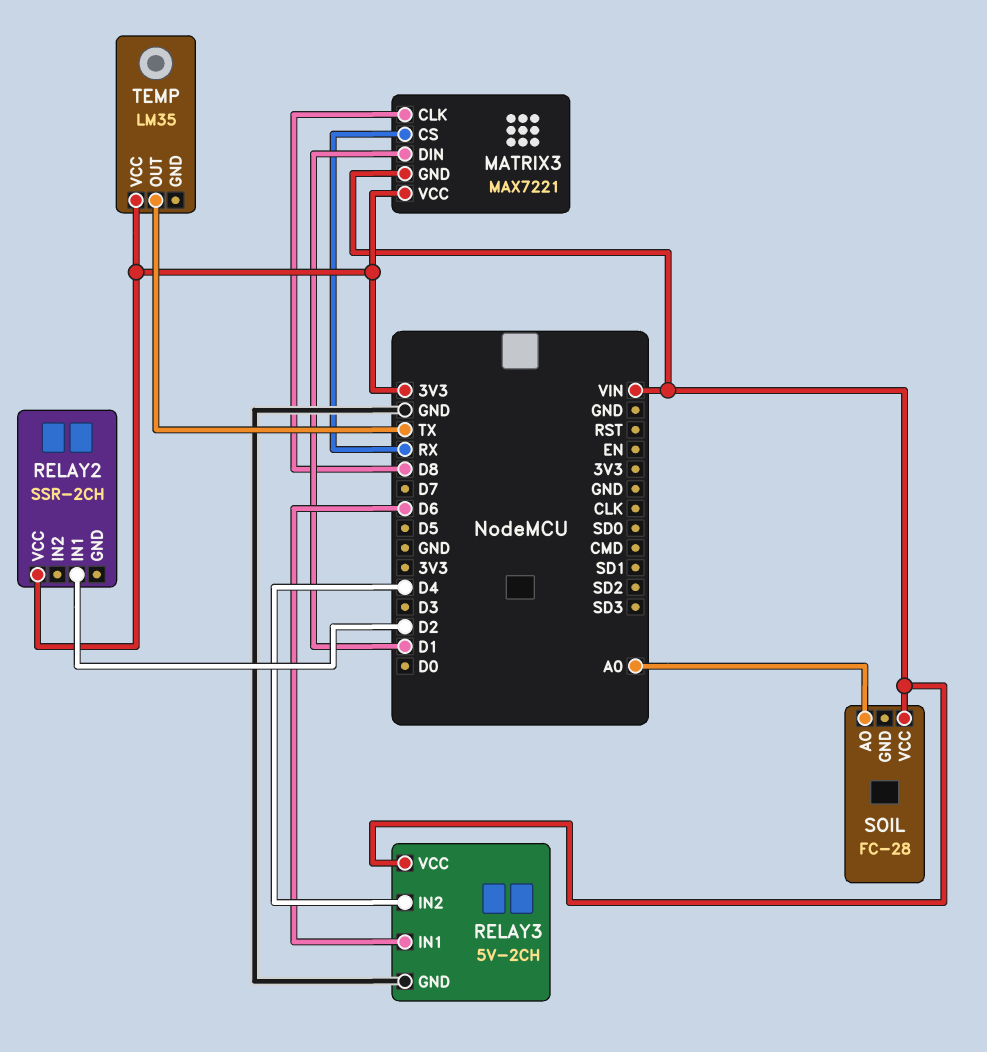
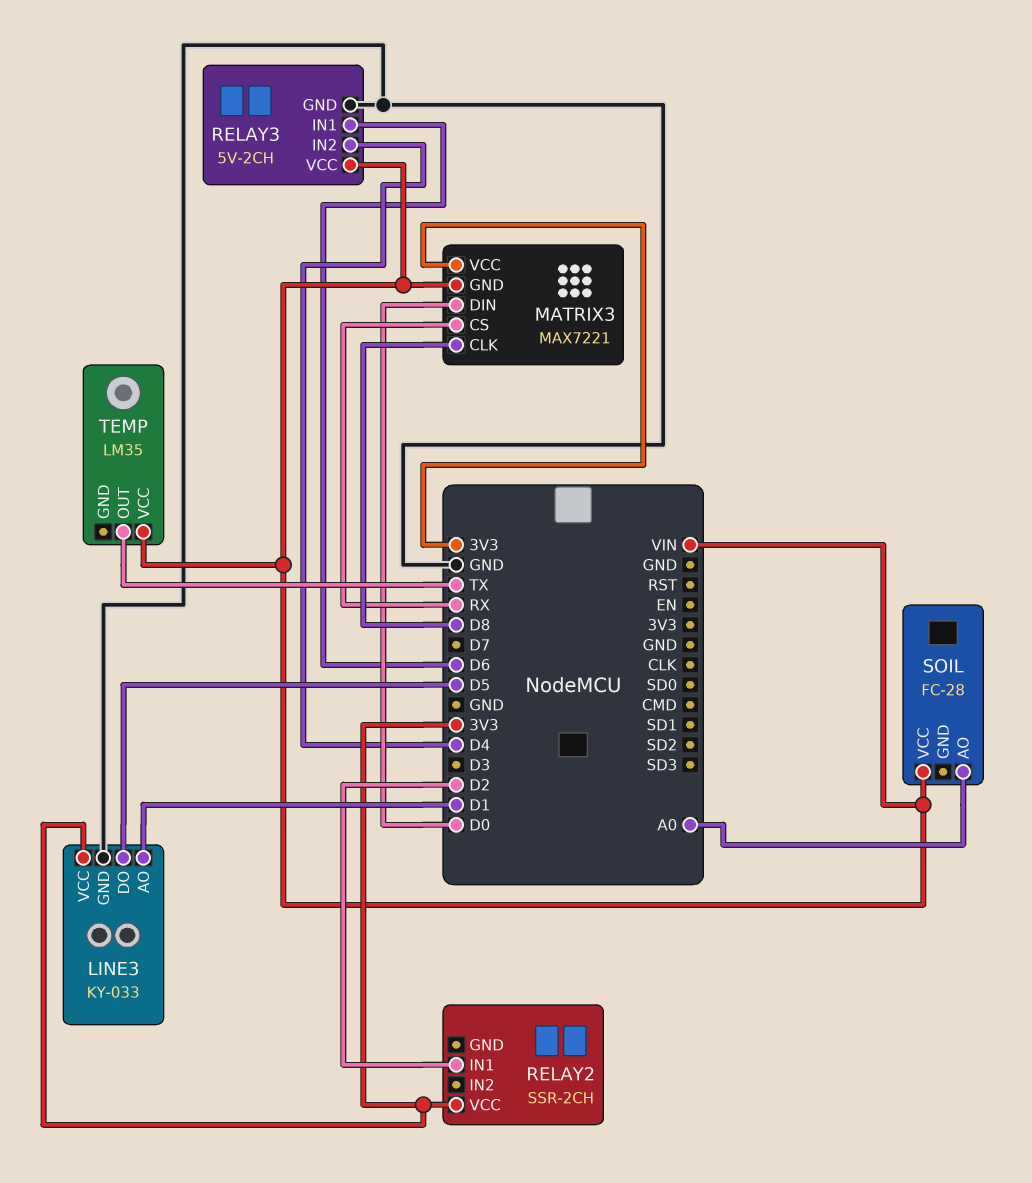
LINE3: none -> KY-033
LINE3 pin AO: none -> D1
LINE3 pin DO: none -> D5
LINE3 pin GND: none -> GND
LINE3 pin VCC: none -> 3V3
MATRIX3 pin DIN: D1 -> D0
TEMP pin VCC: 3V3 -> VIN

